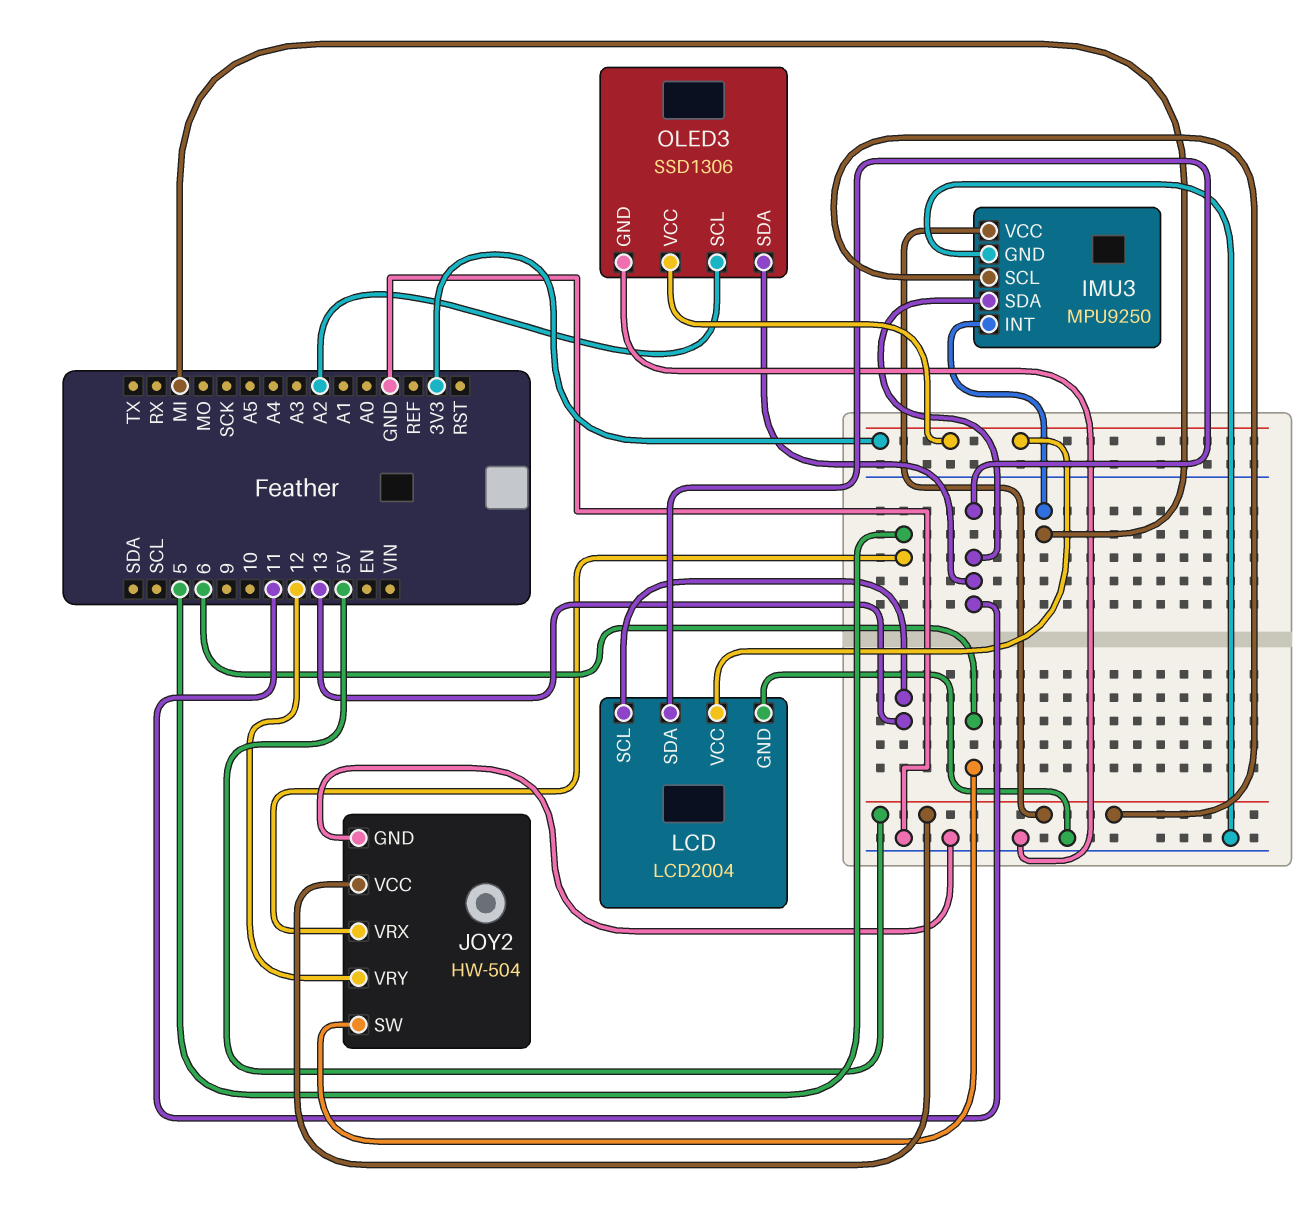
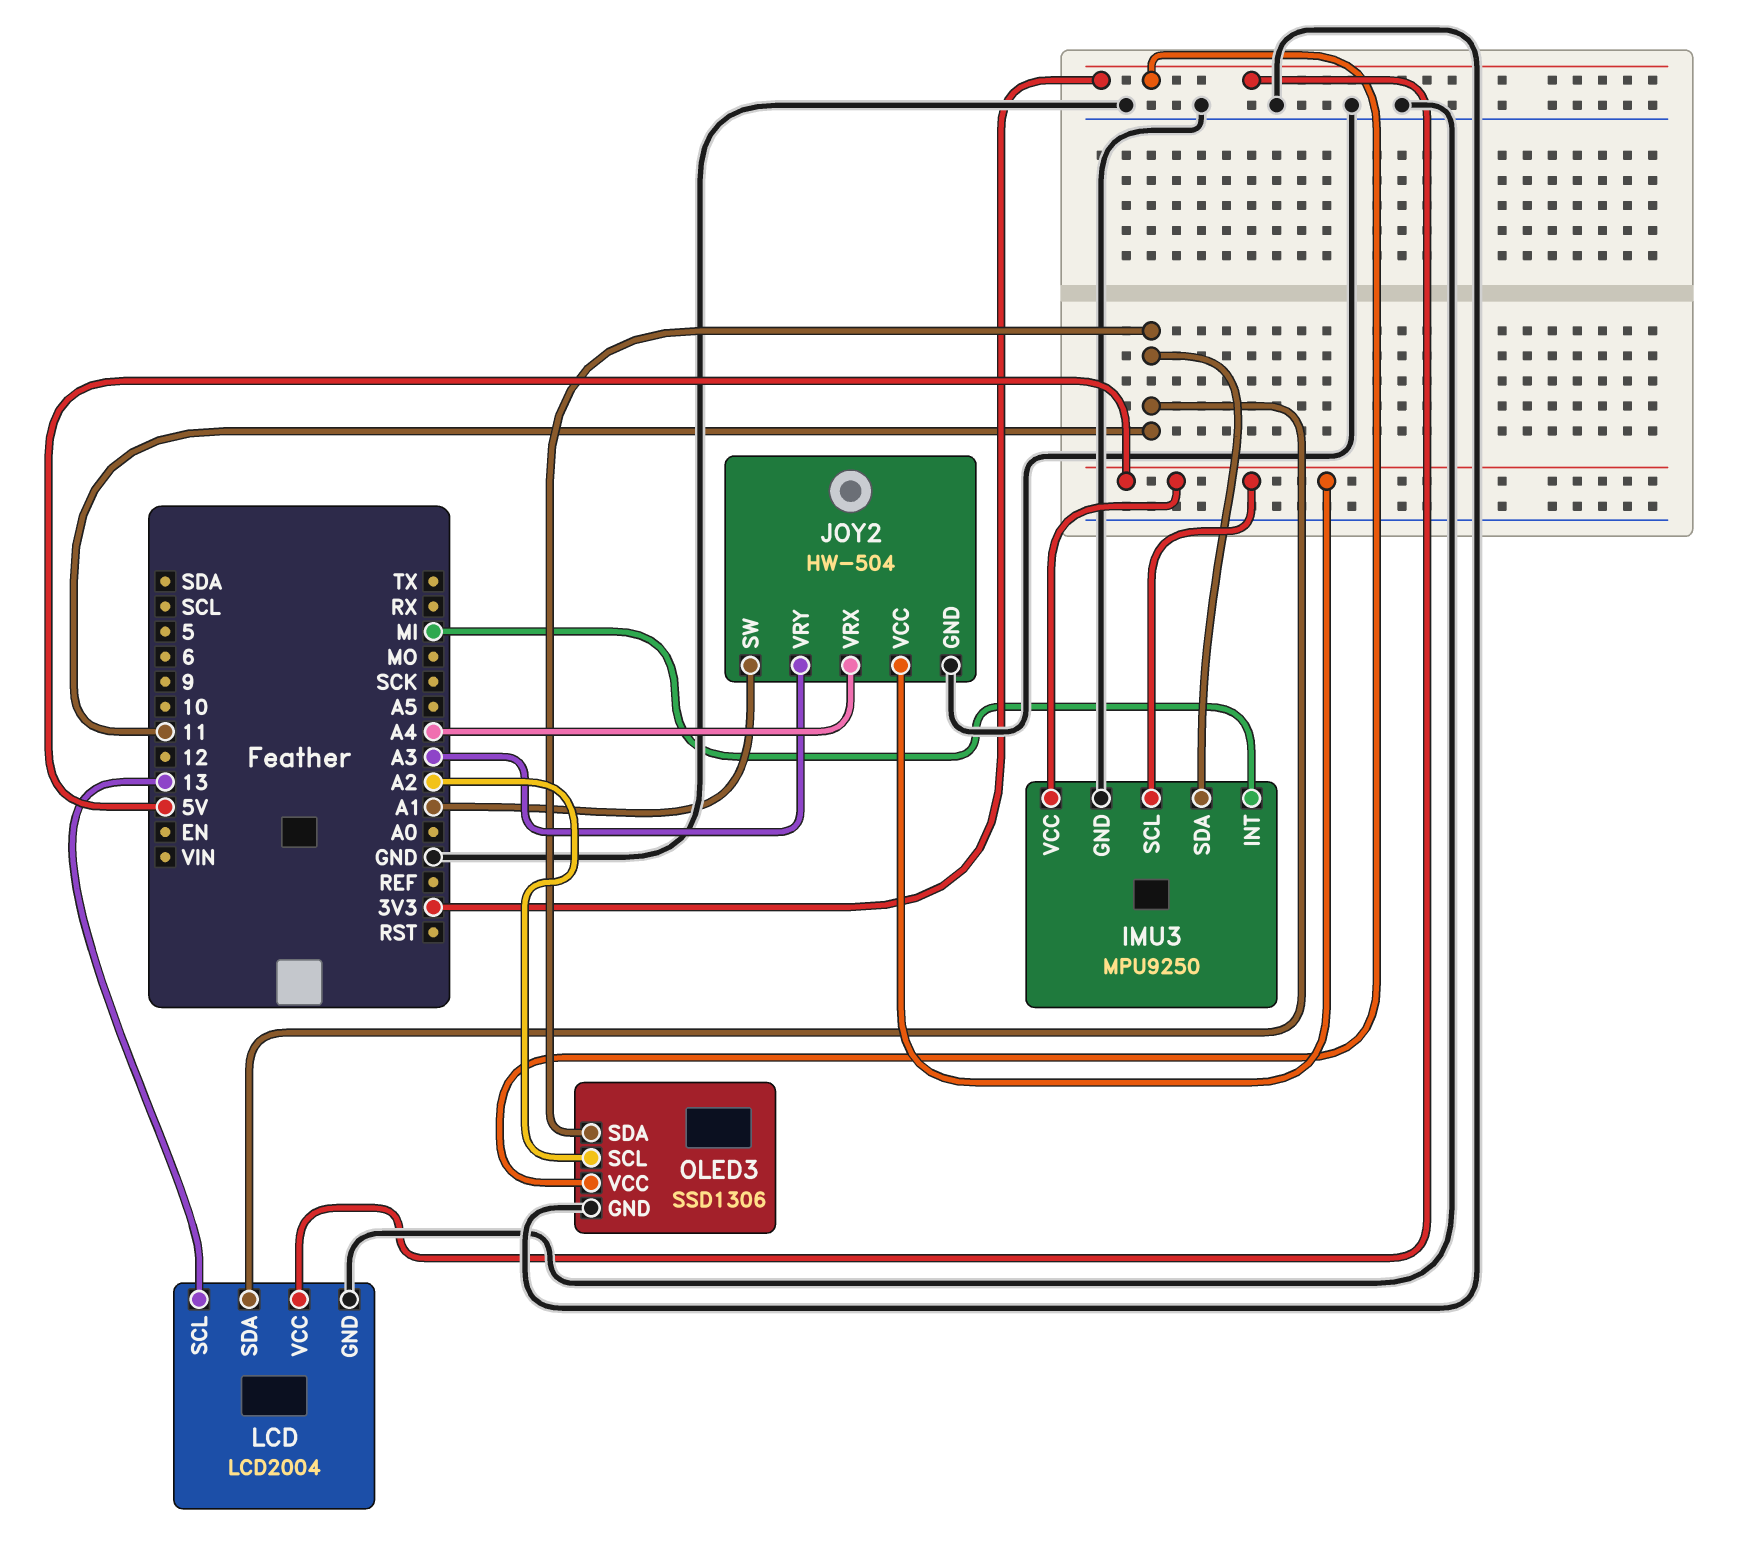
JOY2 pin SW: 6 -> A1
JOY2 pin VRX: 5 -> A4
JOY2 pin VRY: 12 -> A3

